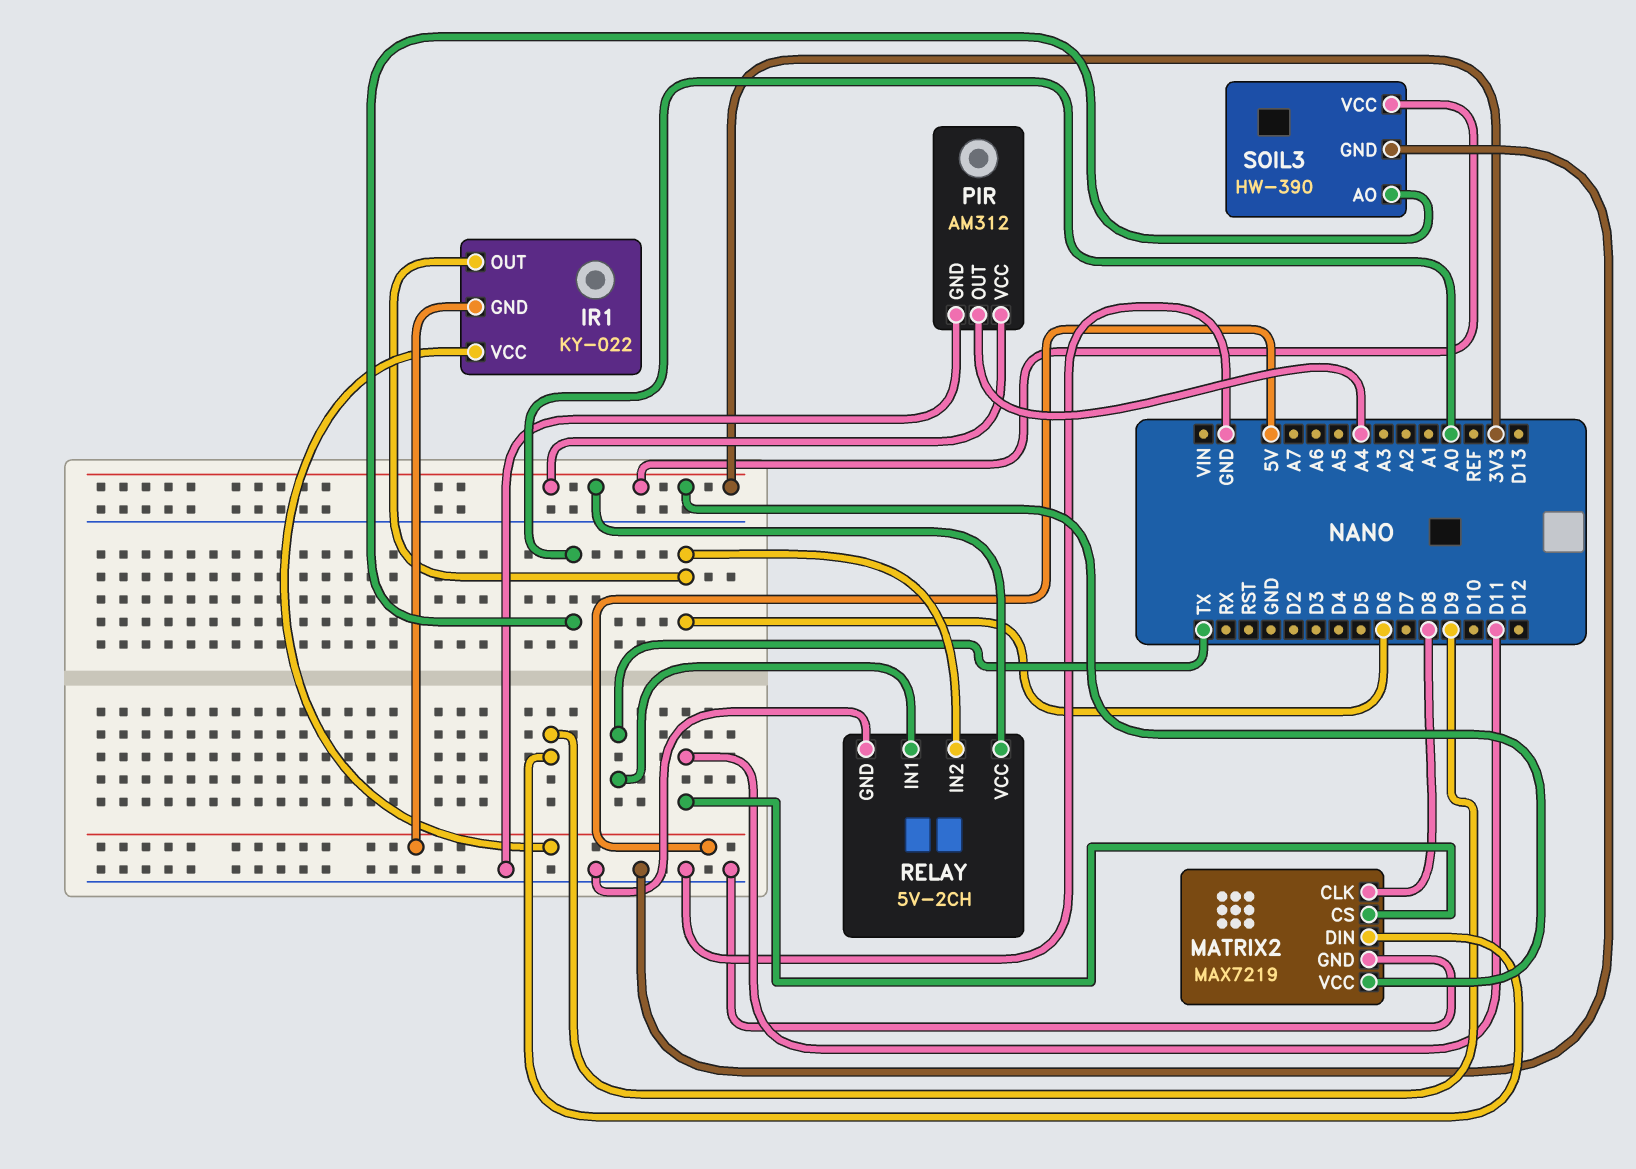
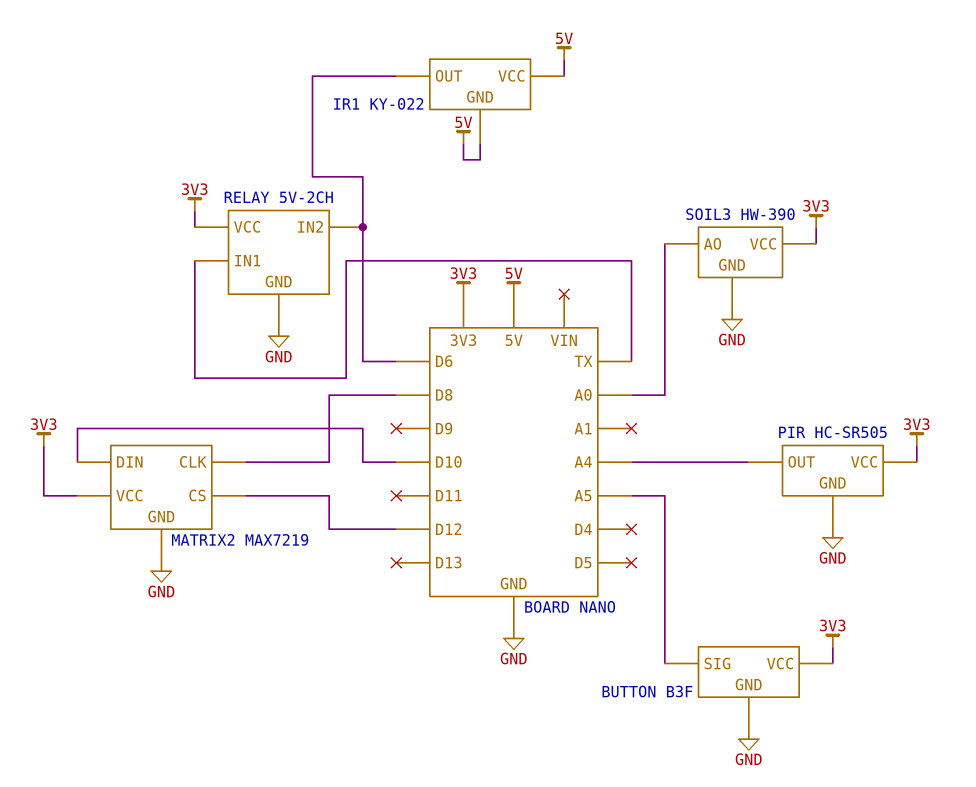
BUTTON: none -> B3F
BUTTON pin GND: none -> GND
BUTTON pin SIG: none -> A5
BUTTON pin VCC: none -> 3V3
MATRIX2 pin CS: D11 -> D12
MATRIX2 pin DIN: D9 -> D10
PIR: AM312 -> HC-SR505

